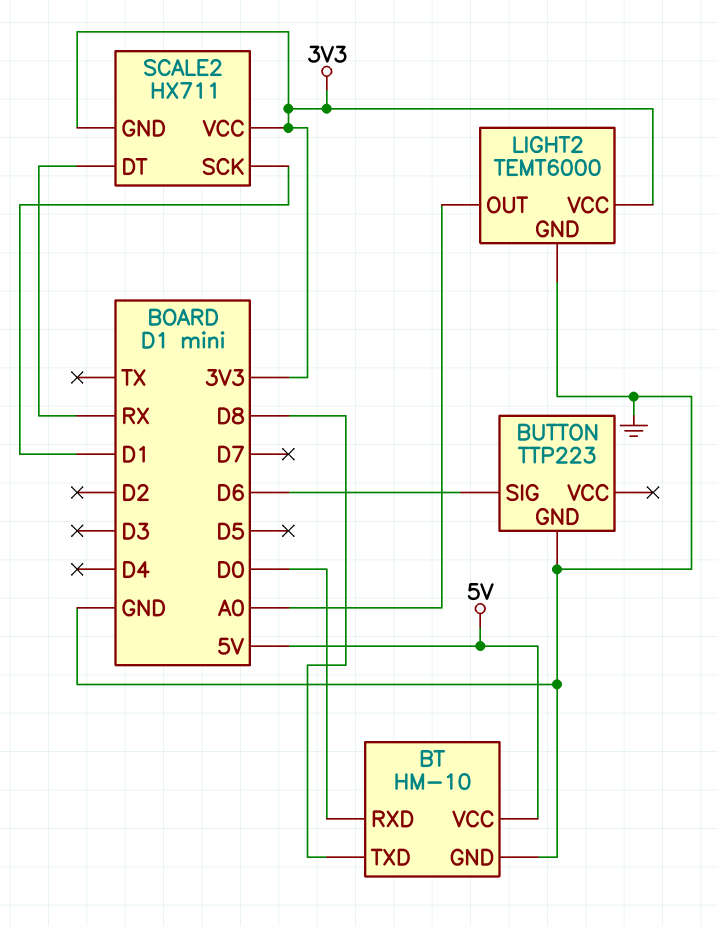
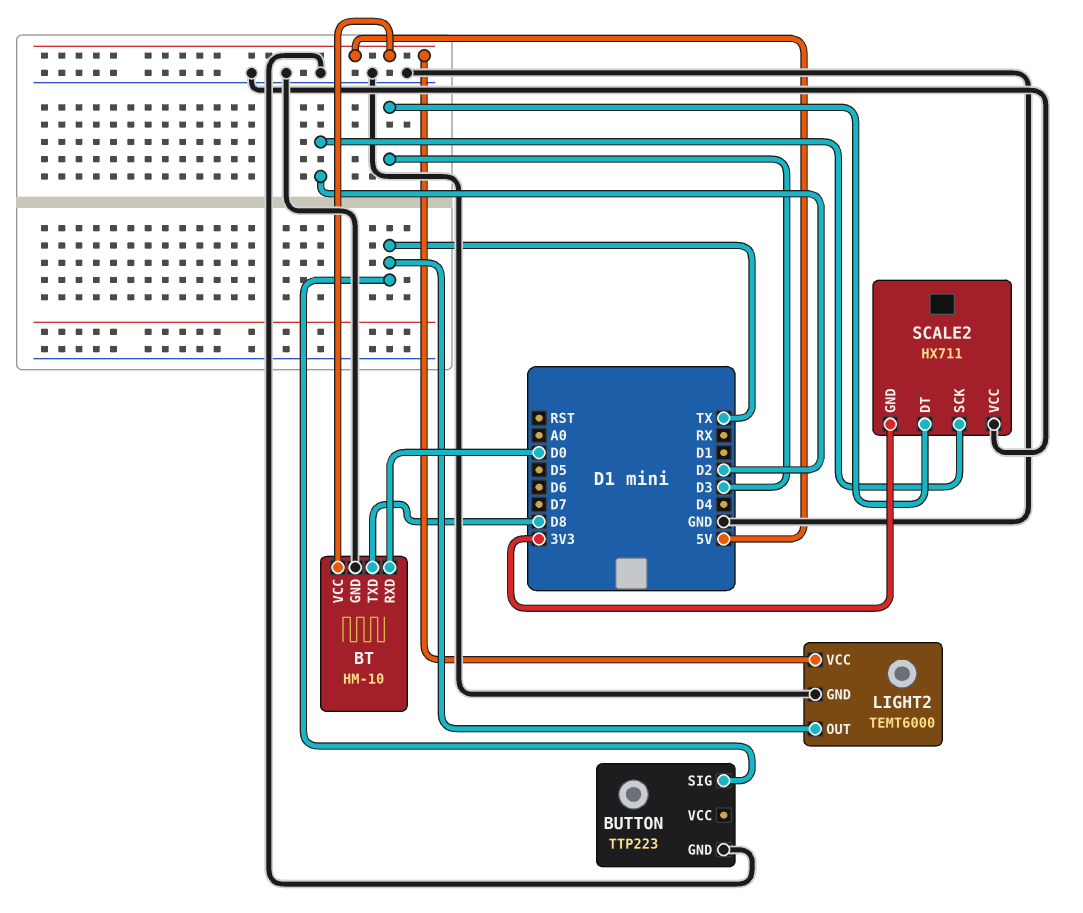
BUTTON pin SIG: D6 -> TX
LIGHT2 pin OUT: A0 -> TX
LIGHT2 pin VCC: 3V3 -> 5V
SCALE2 pin DT: RX -> D3
SCALE2 pin SCK: D1 -> D2
SCALE2 pin VCC: 3V3 -> GND

